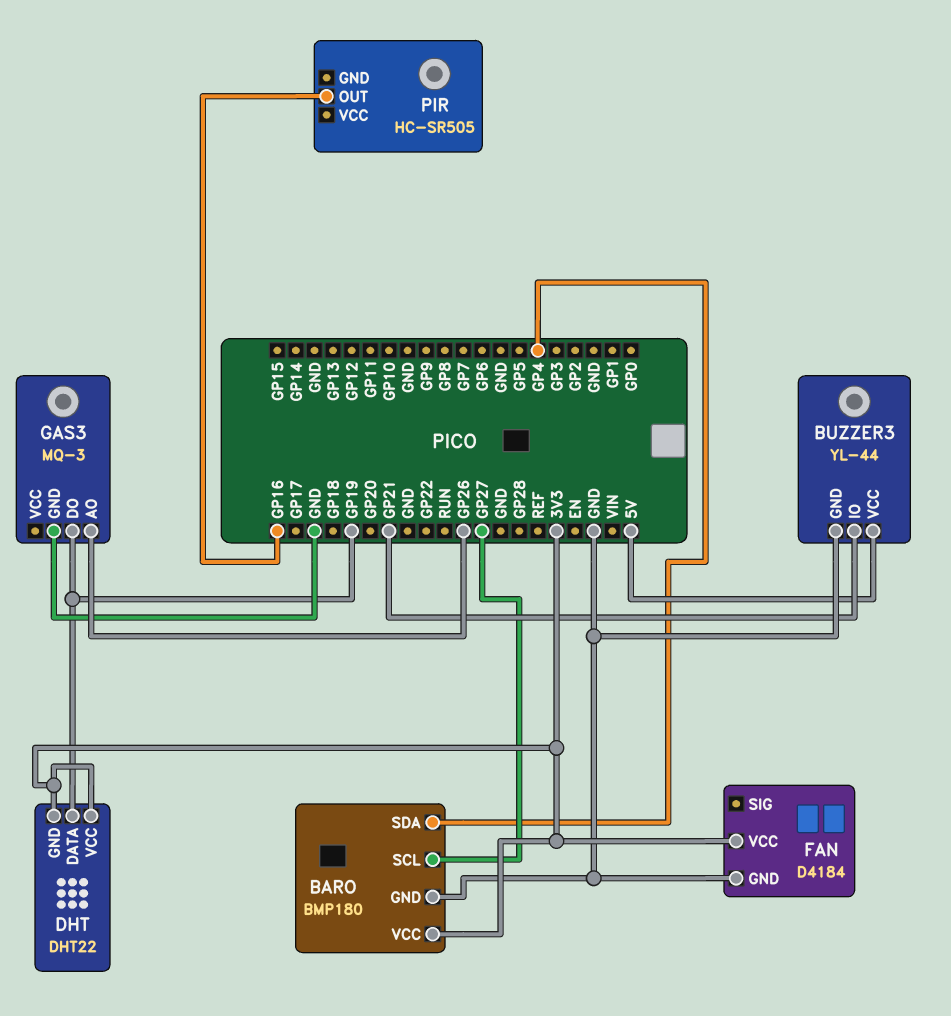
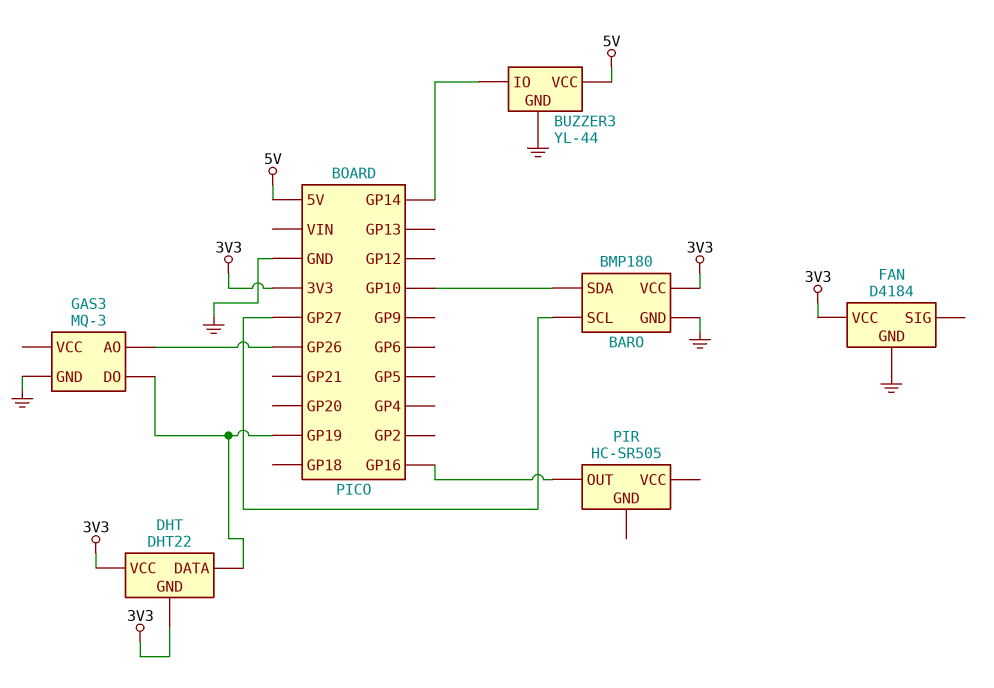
BARO pin SDA: GP4 -> GP10
BUZZER3 pin IO: GP21 -> GP14

